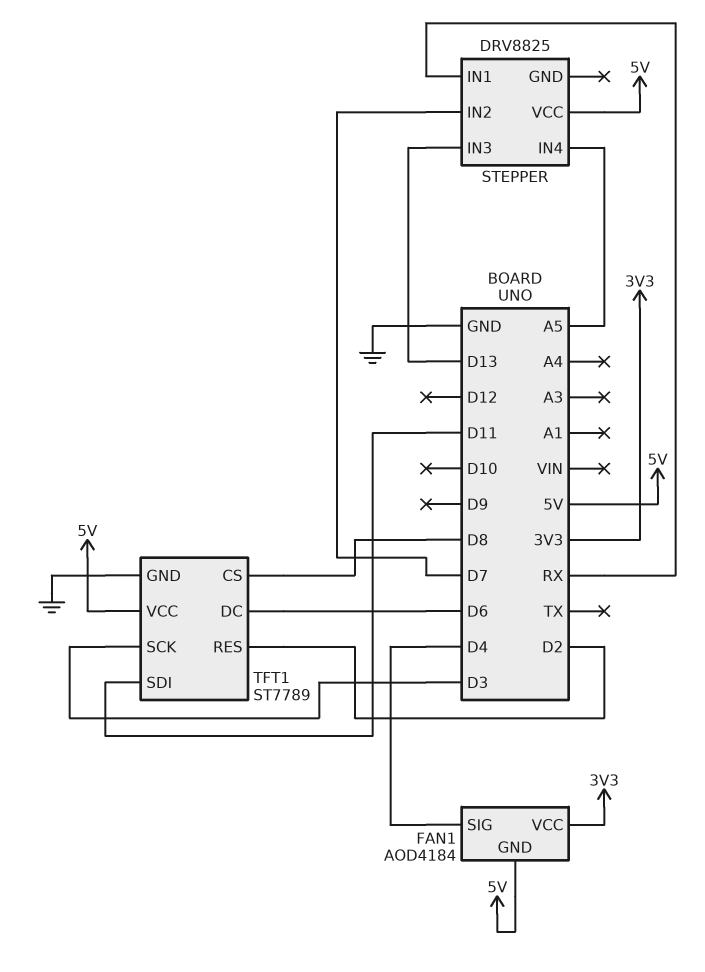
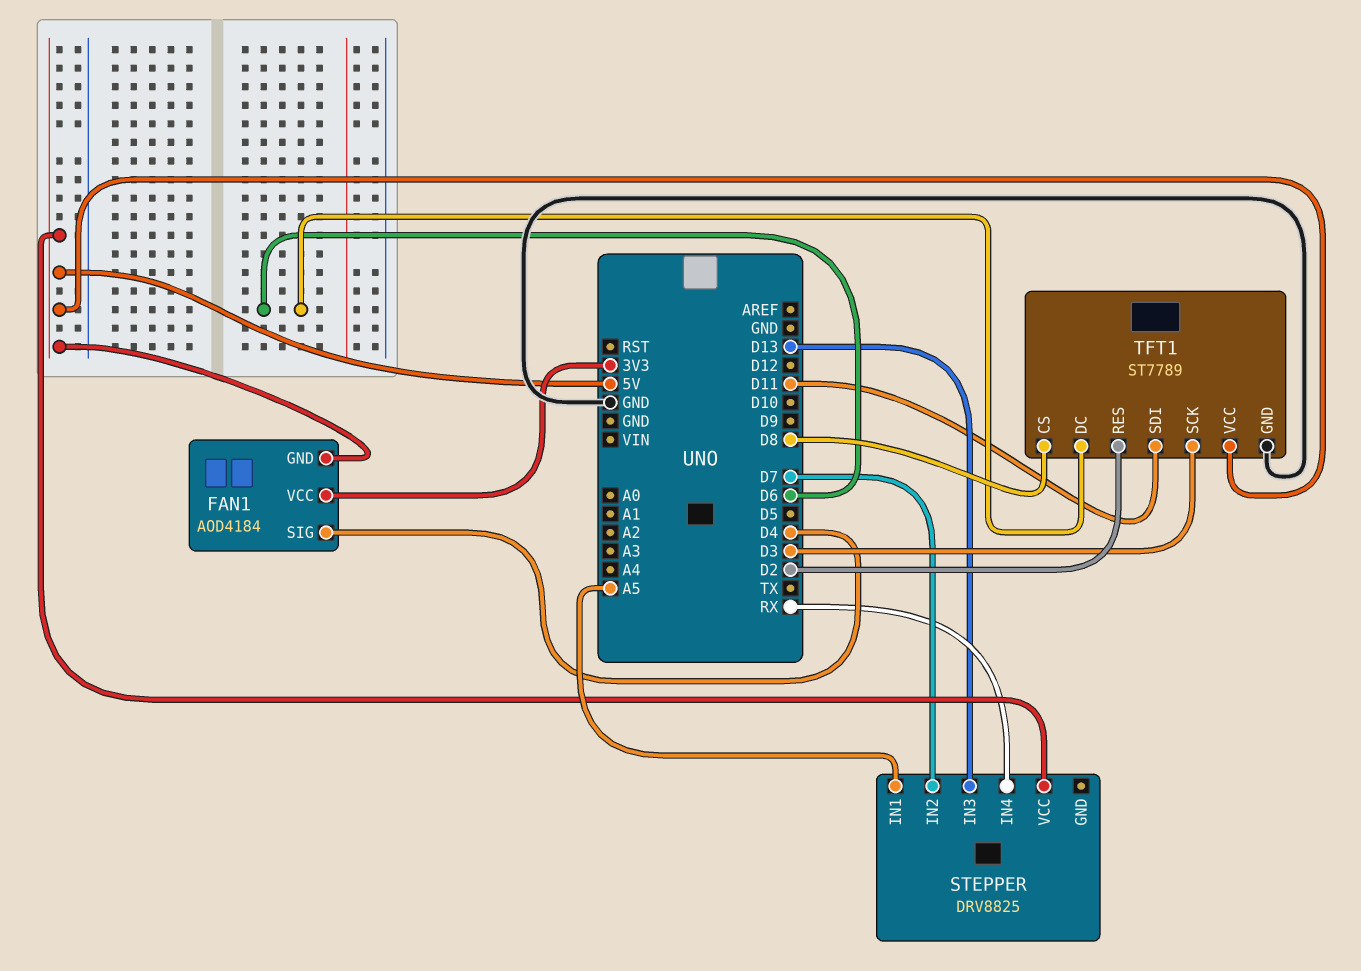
STEPPER pin IN1: RX -> A5
STEPPER pin IN4: A5 -> RX

